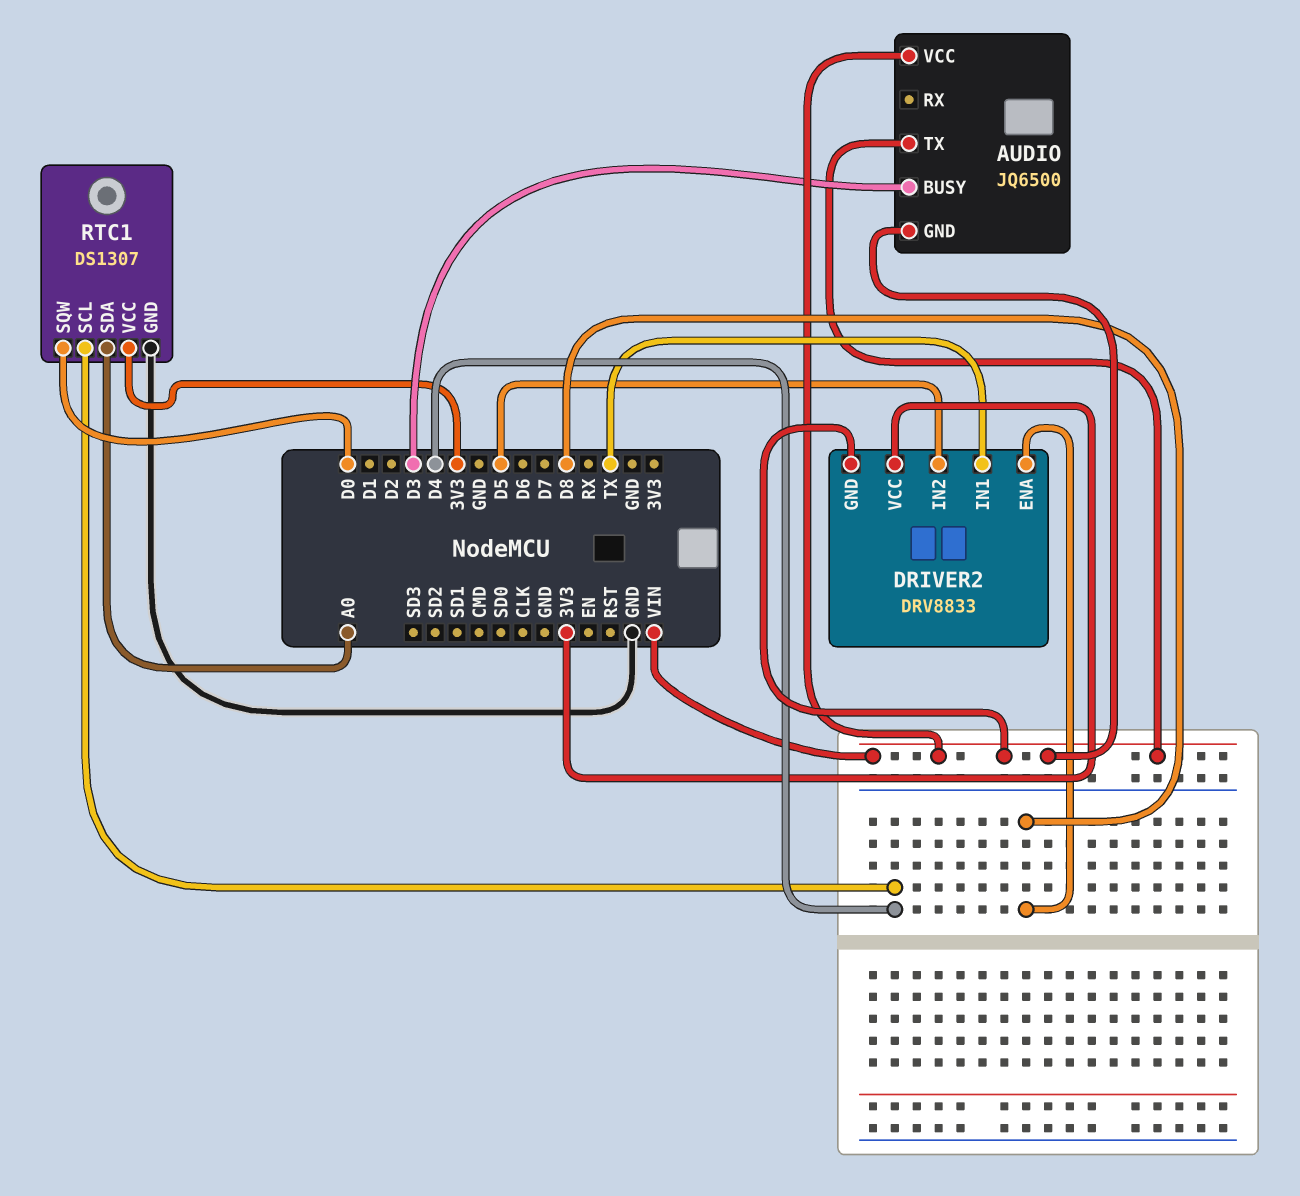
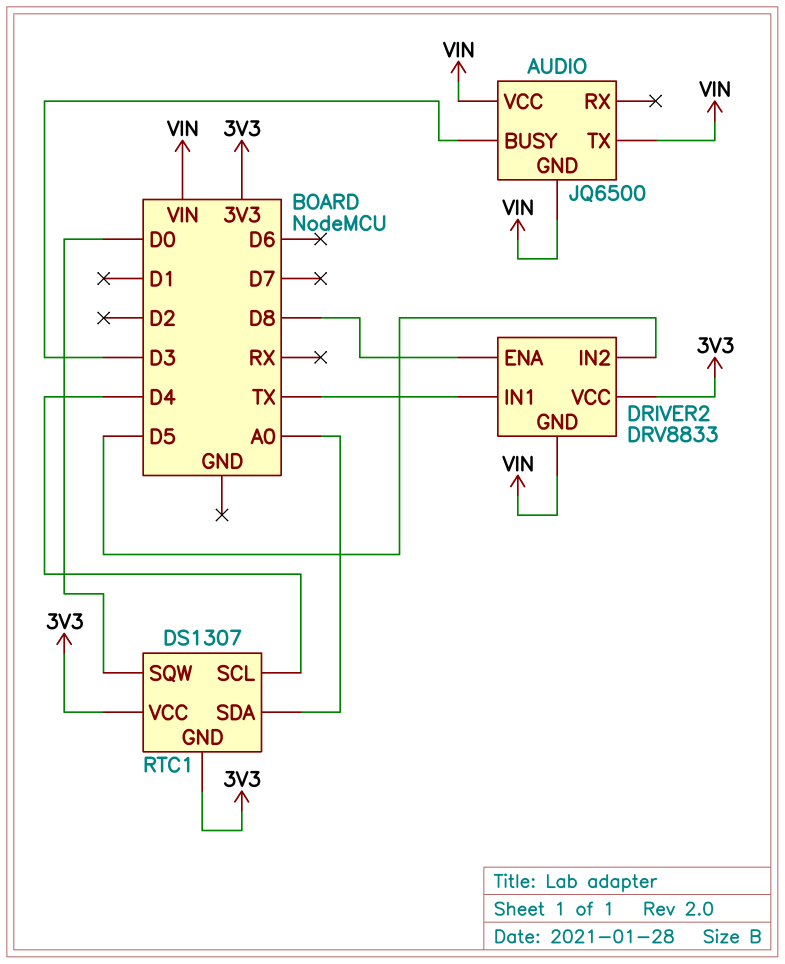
RTC1 pin GND: GND -> 3V3

